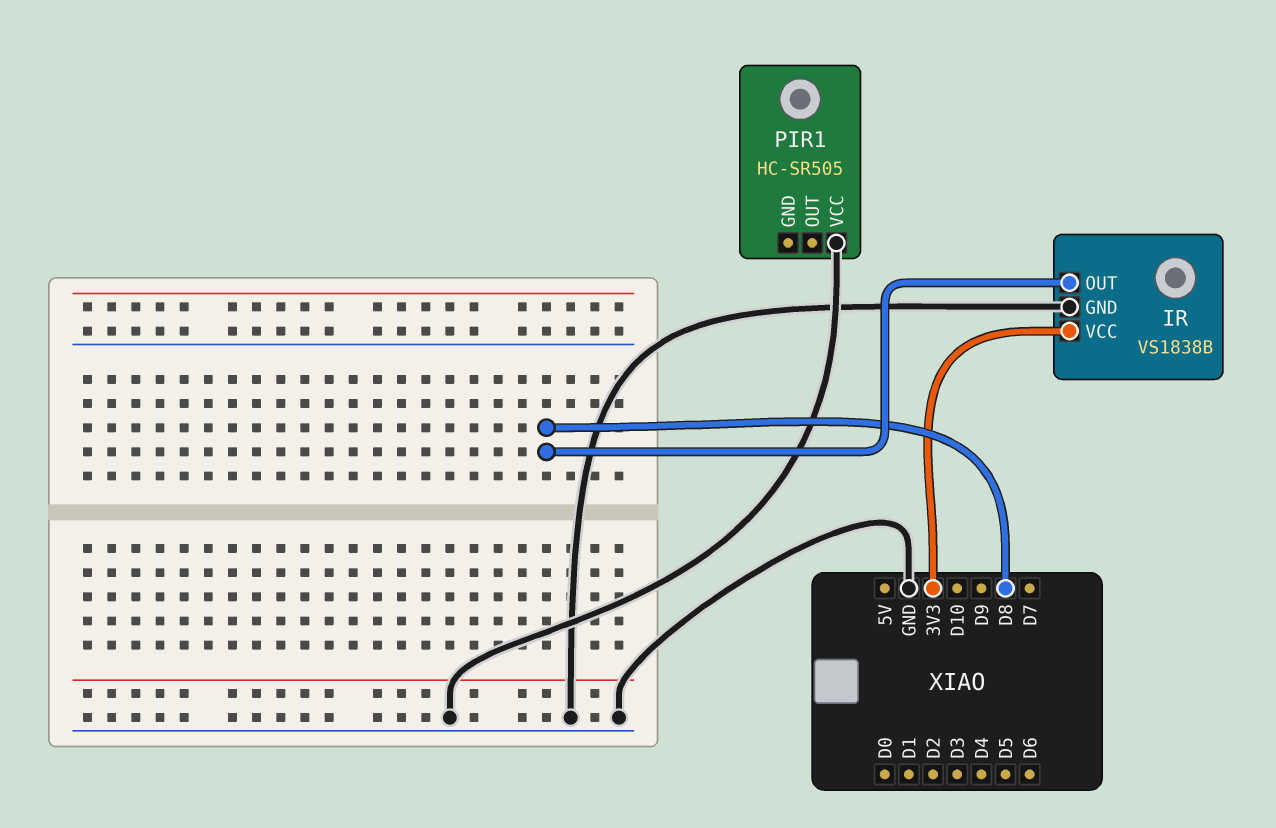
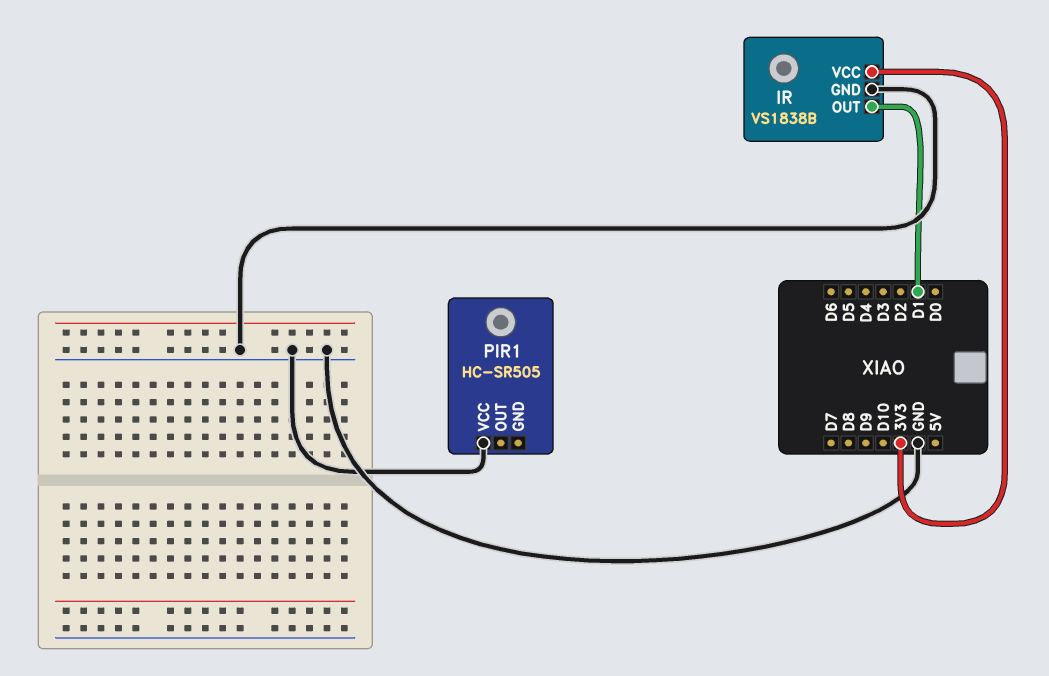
IR pin OUT: D8 -> D1

